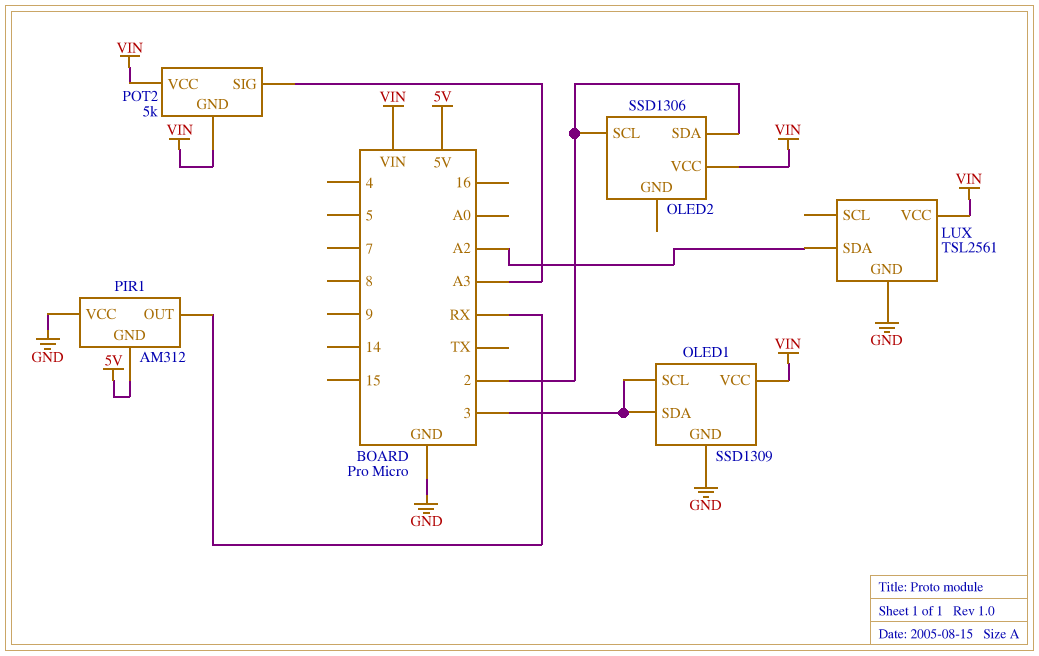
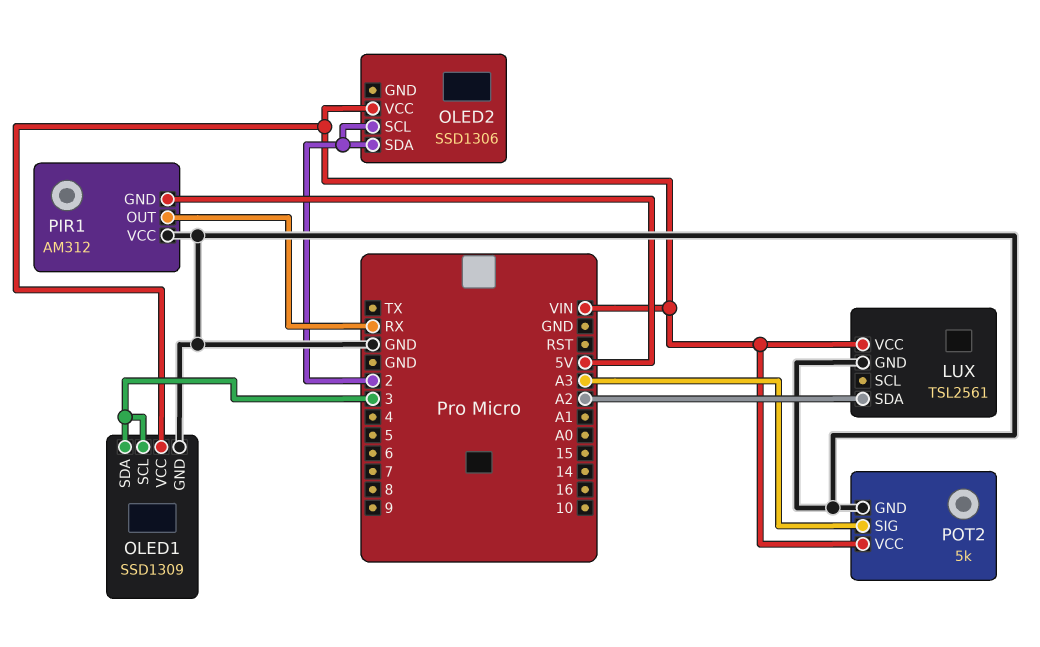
POT2 pin GND: VIN -> GND

